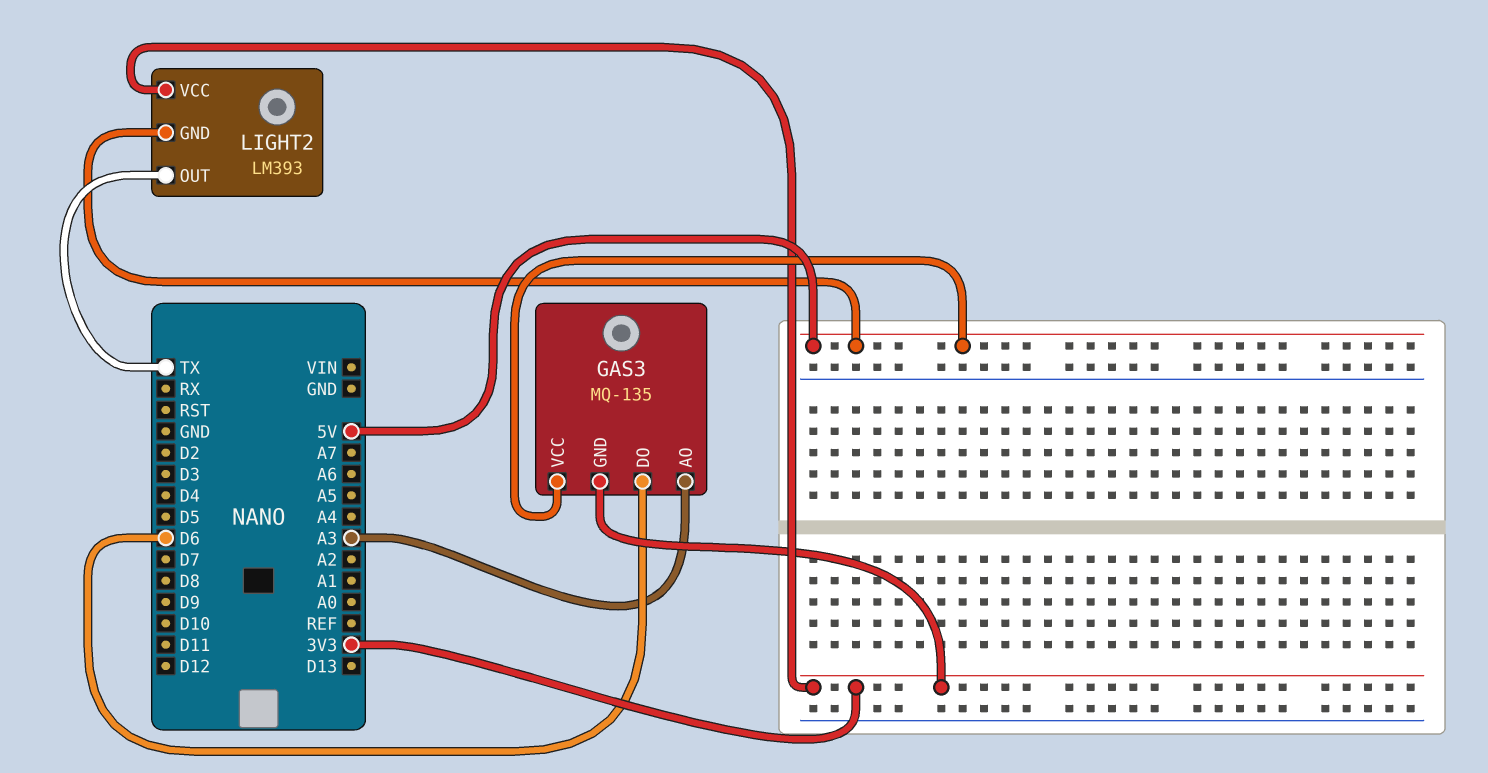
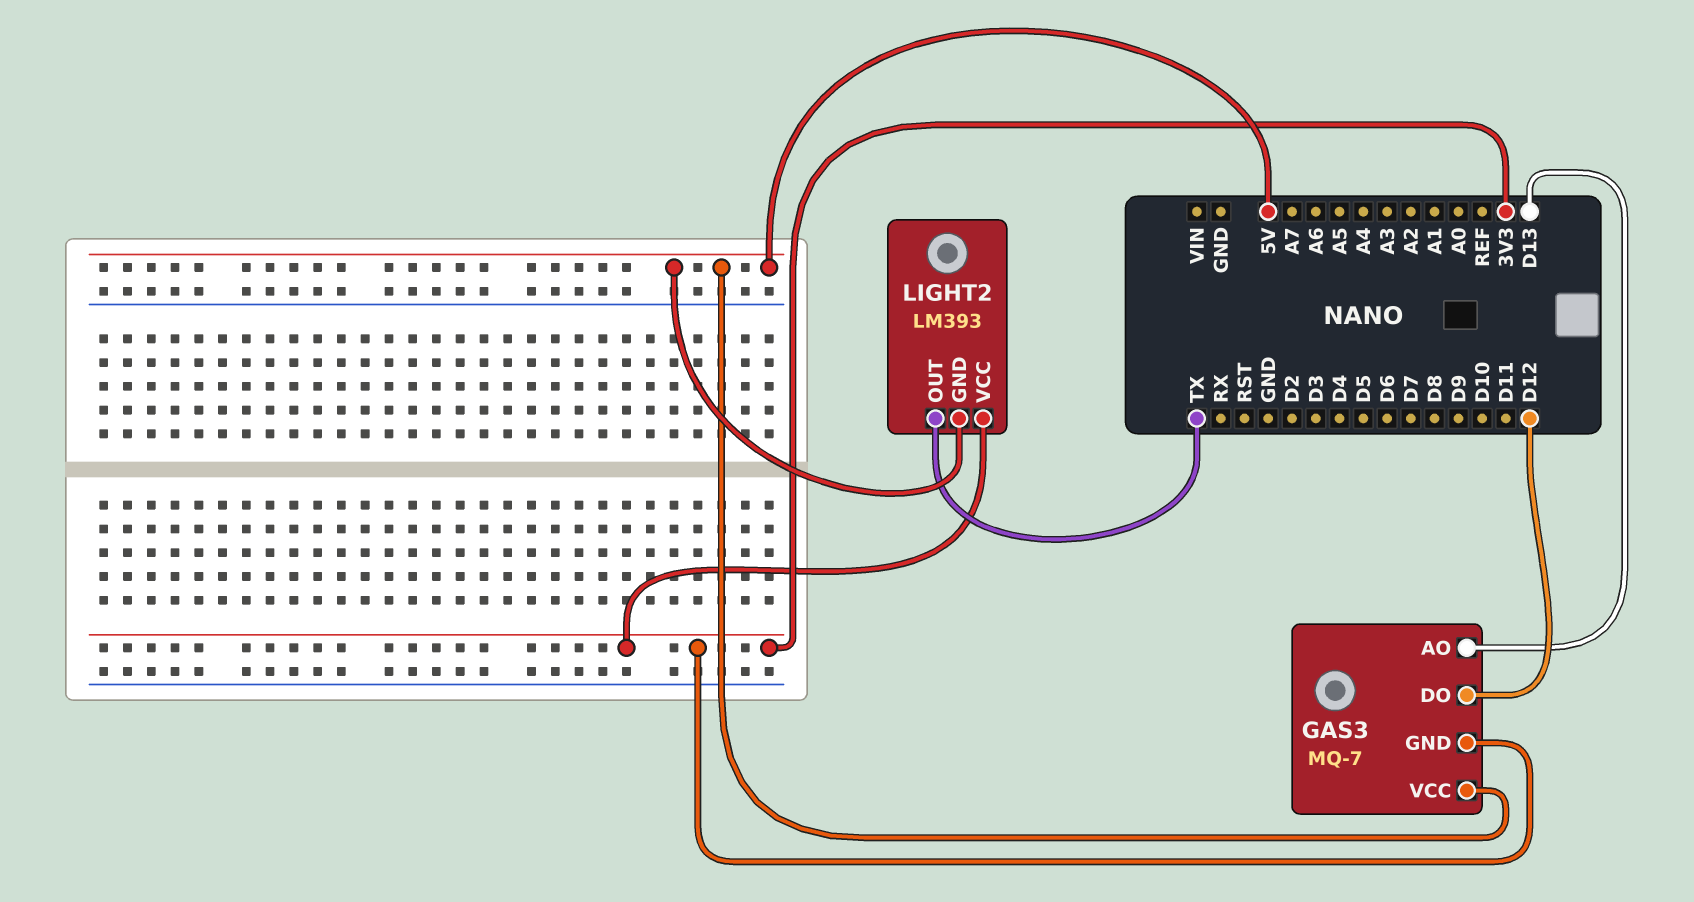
GAS3: MQ-135 -> MQ-7
GAS3 pin AO: A3 -> D13
GAS3 pin DO: D6 -> D12

